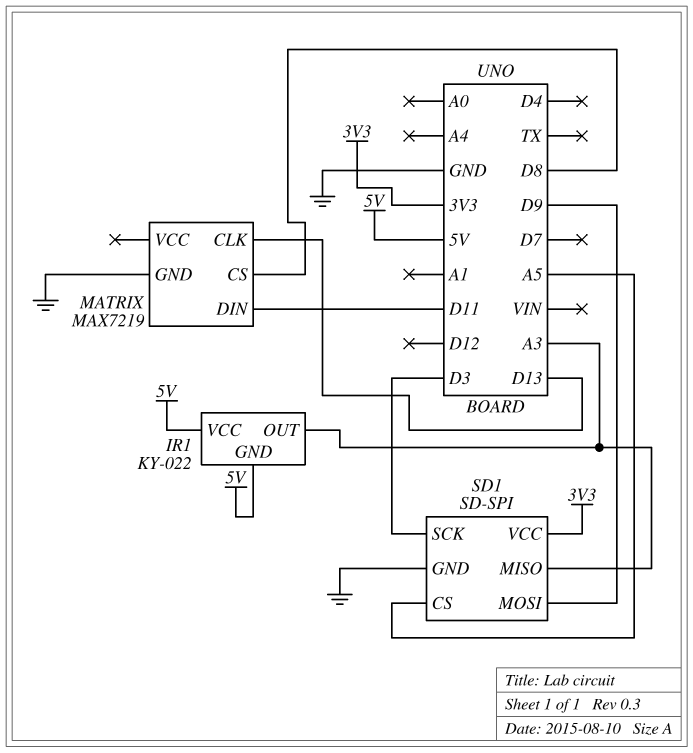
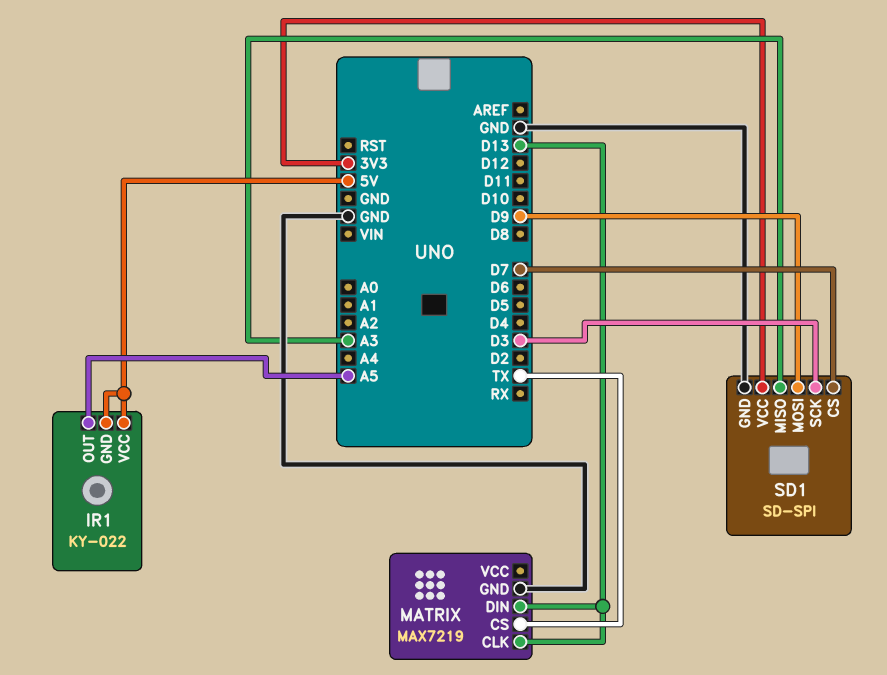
IR1 pin OUT: A3 -> A5
MATRIX pin CS: D8 -> TX
MATRIX pin DIN: D11 -> D13
SD1 pin CS: A5 -> D7

